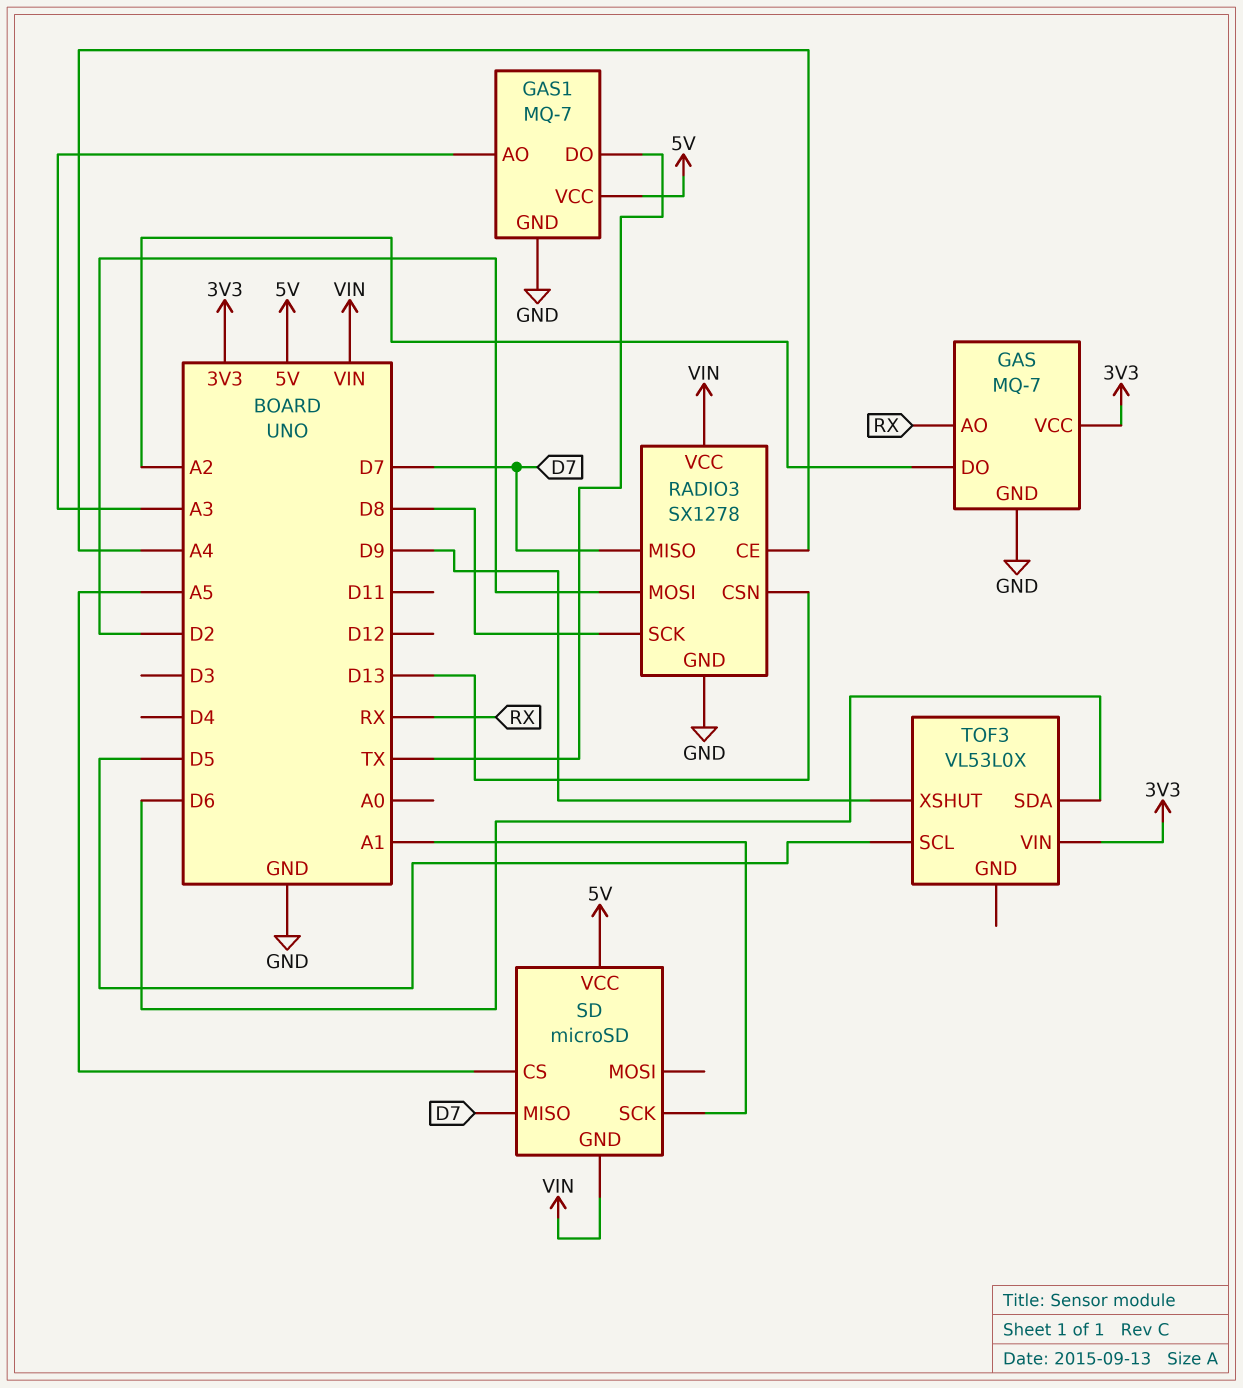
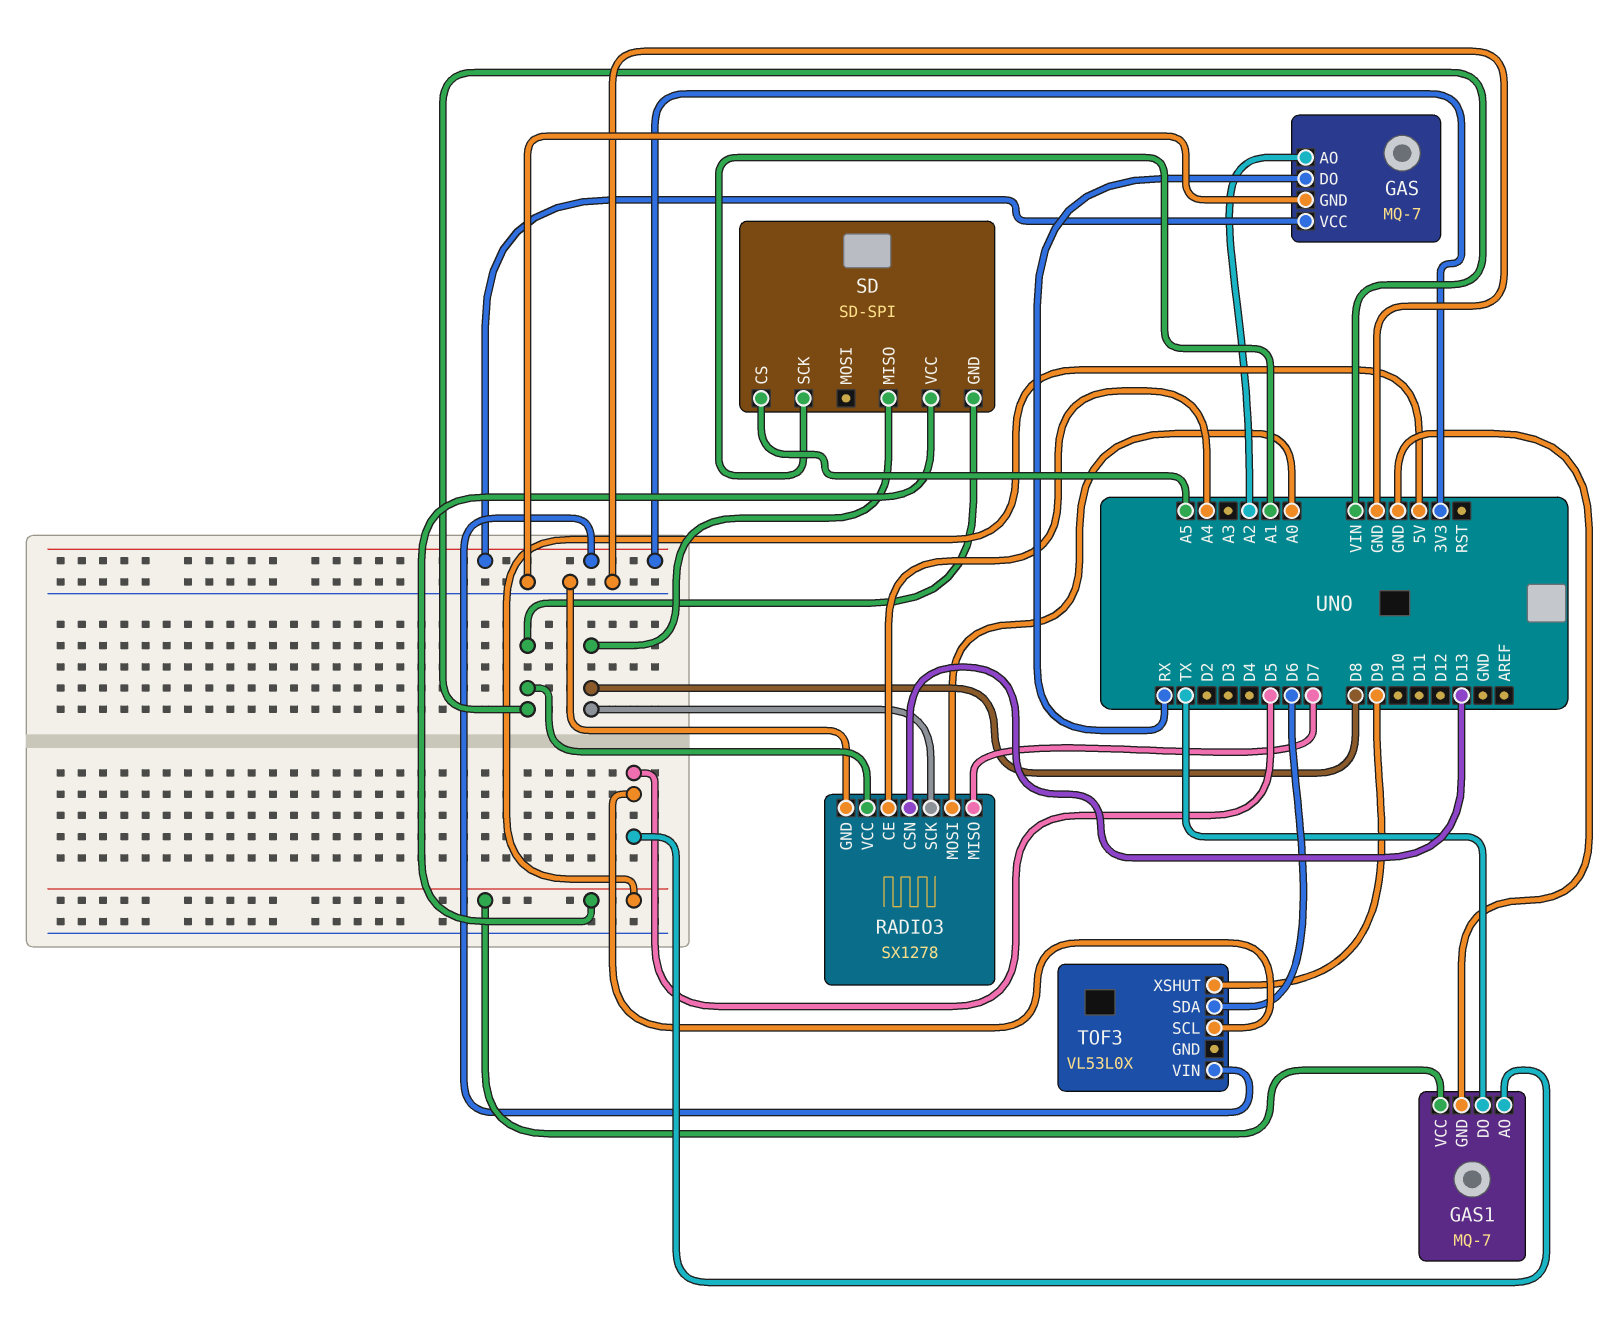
GAS pin AO: RX -> A2
GAS pin DO: A2 -> RX
GAS1 pin AO: A3 -> D5
RADIO3 pin MOSI: D2 -> A0
SD: microSD -> SD-SPI
SD pin MISO: D7 -> D8

